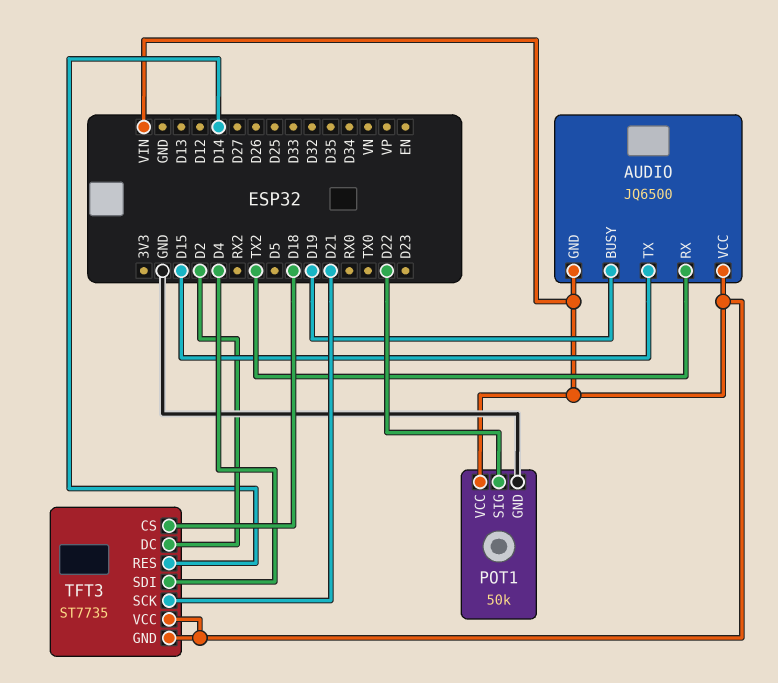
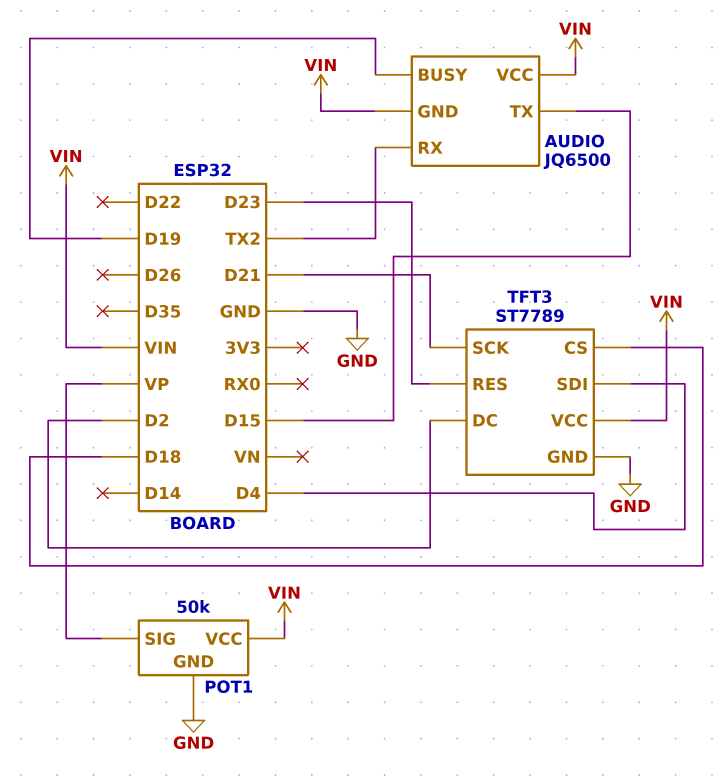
POT1 pin SIG: D22 -> VP
TFT3: ST7735 -> ST7789
TFT3 pin GND: VIN -> GND
TFT3 pin RES: D14 -> D23

